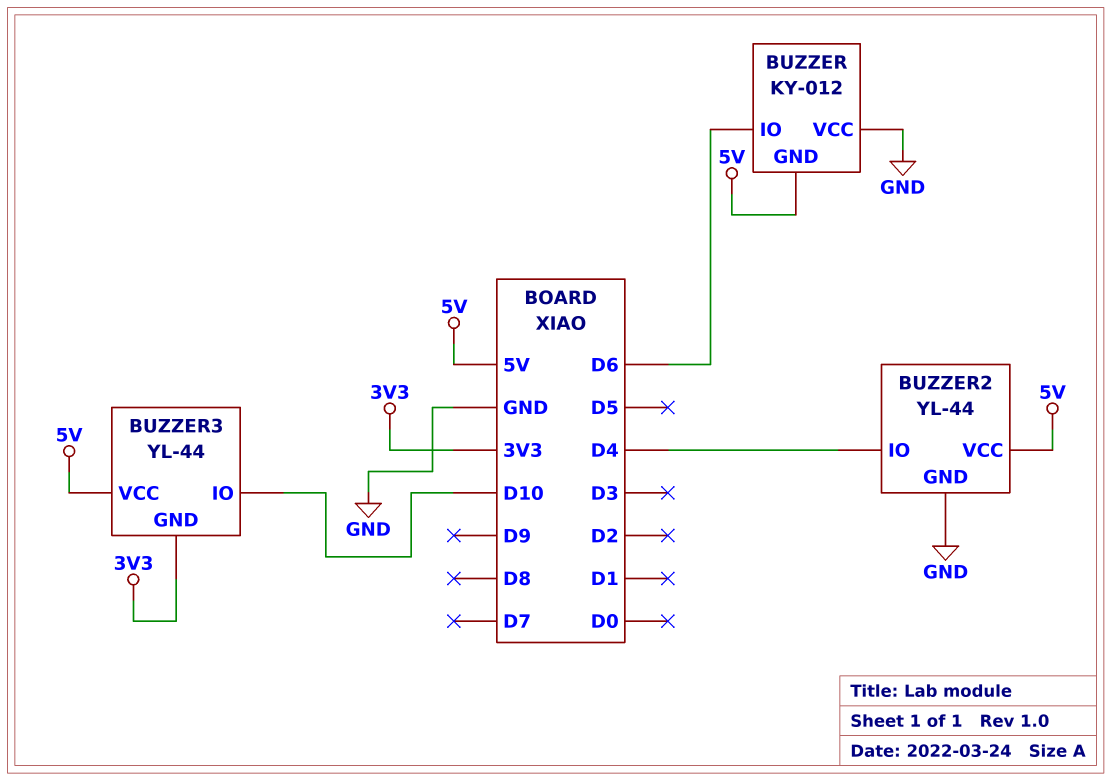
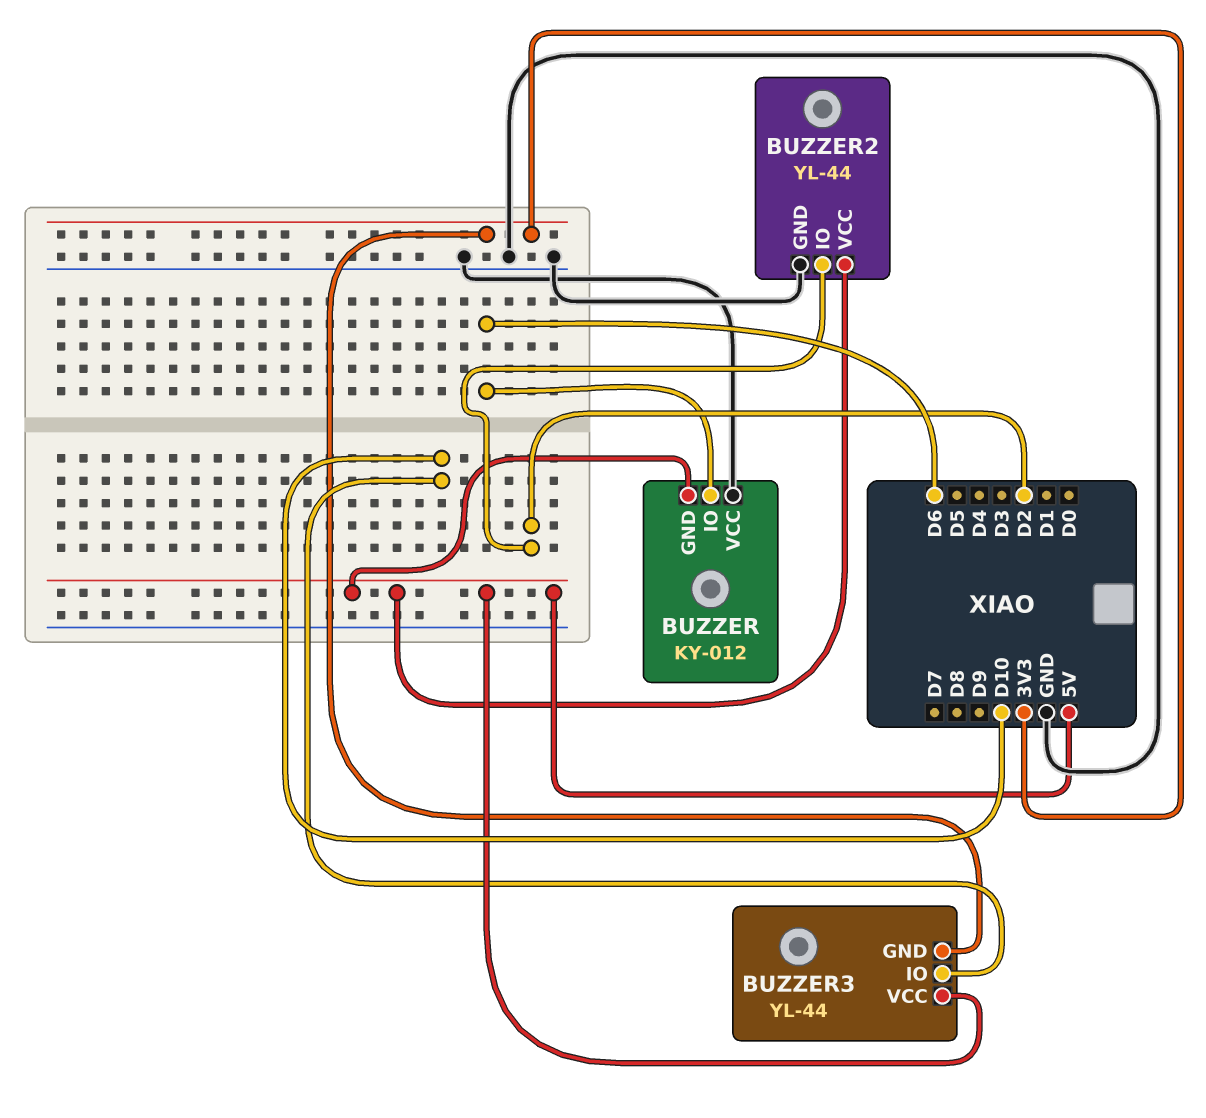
BUZZER2 pin IO: D4 -> D2

